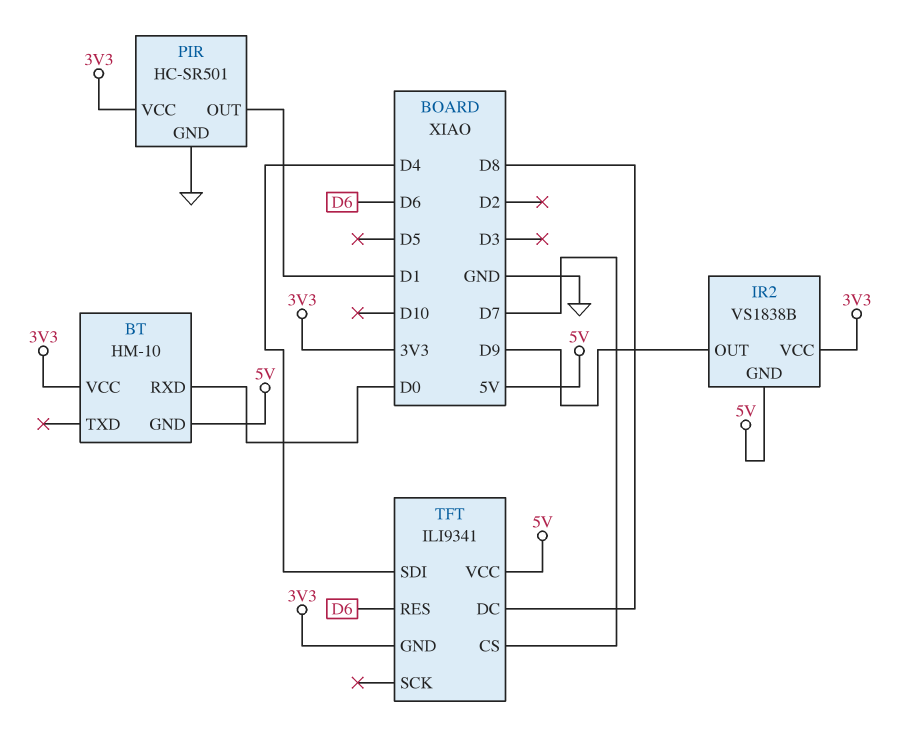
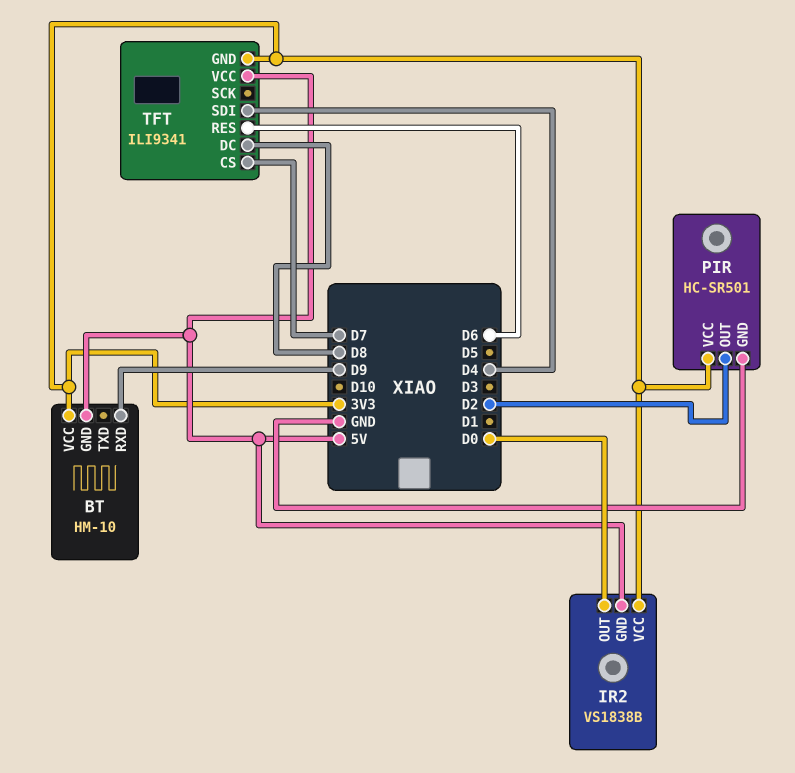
BT pin RXD: D0 -> D9
IR2 pin OUT: D9 -> D0
PIR pin OUT: D1 -> D2

